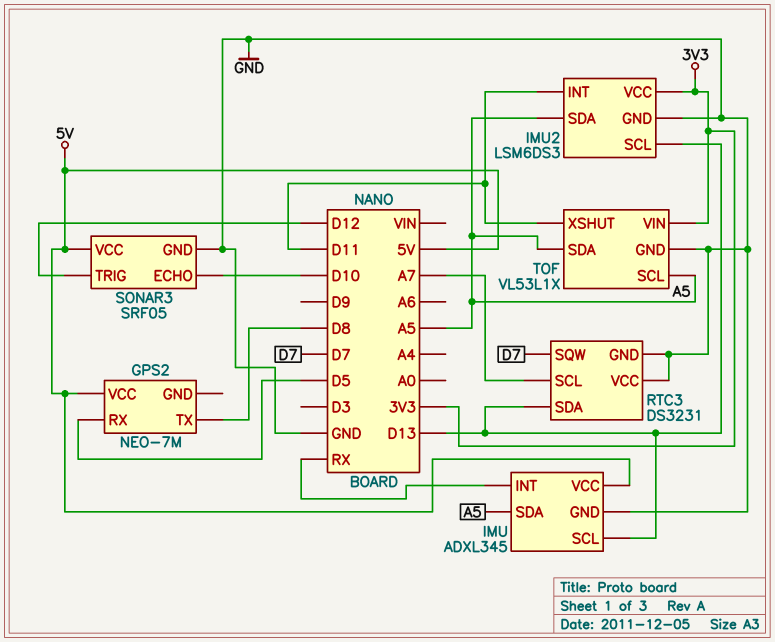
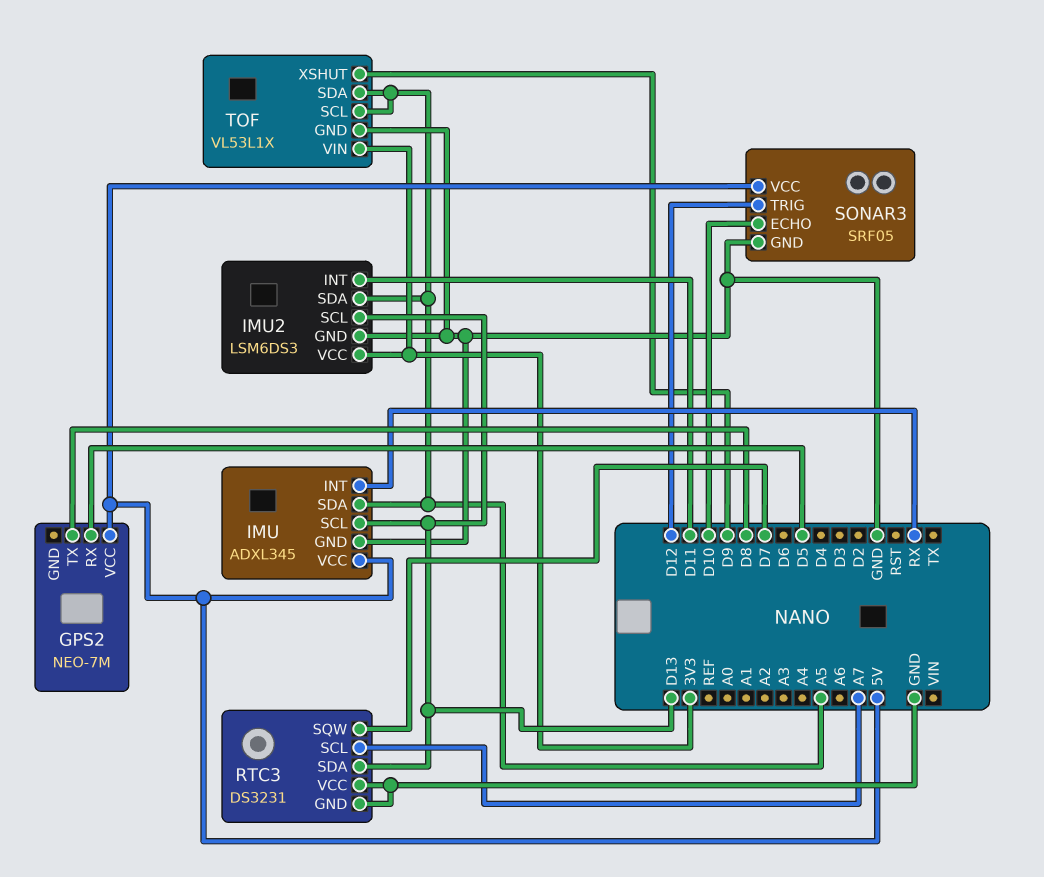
TOF pin XSHUT: D11 -> D9

